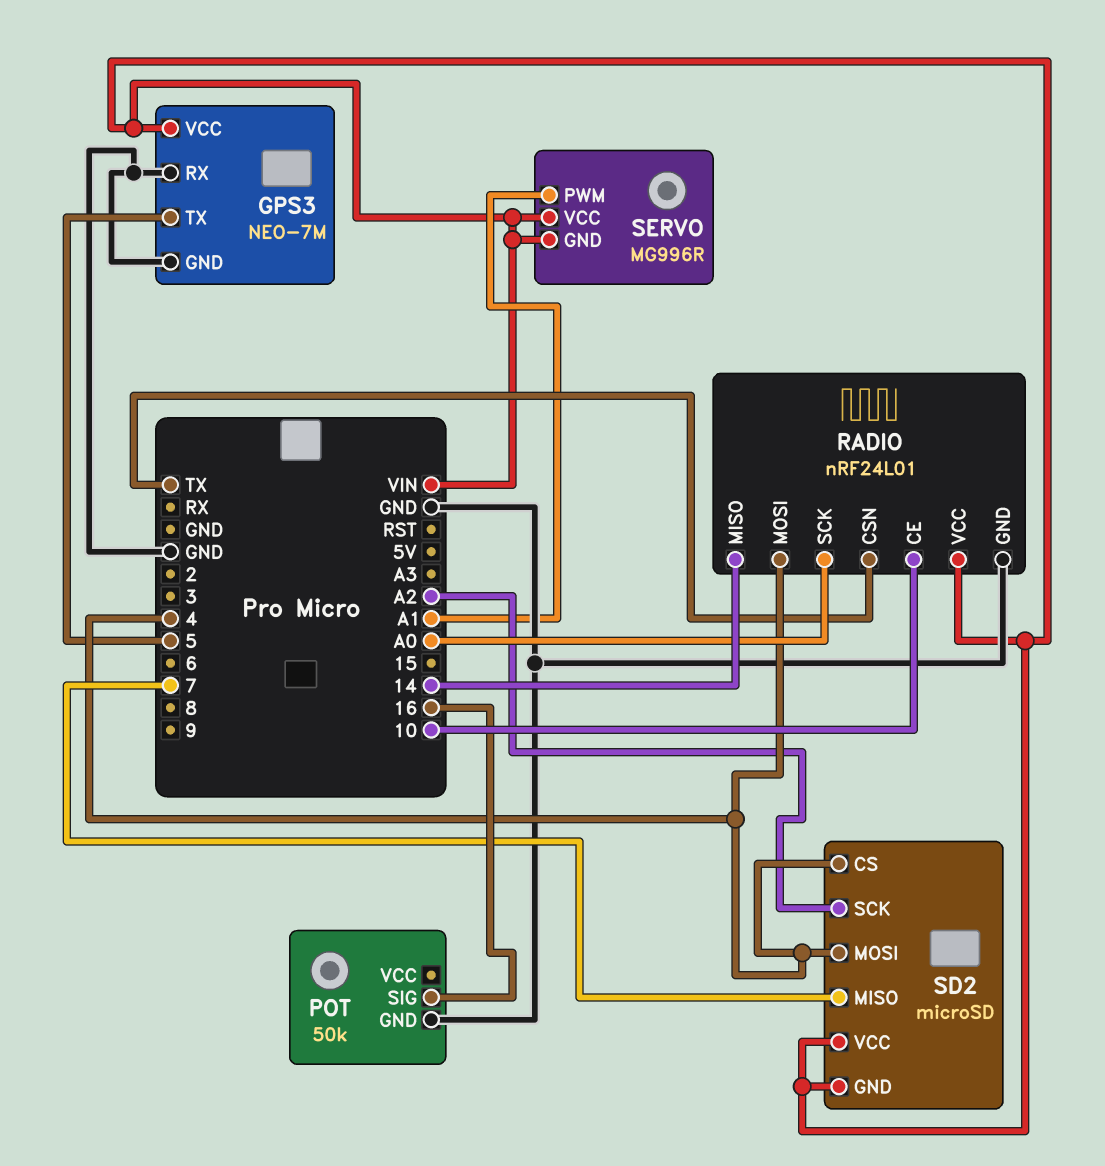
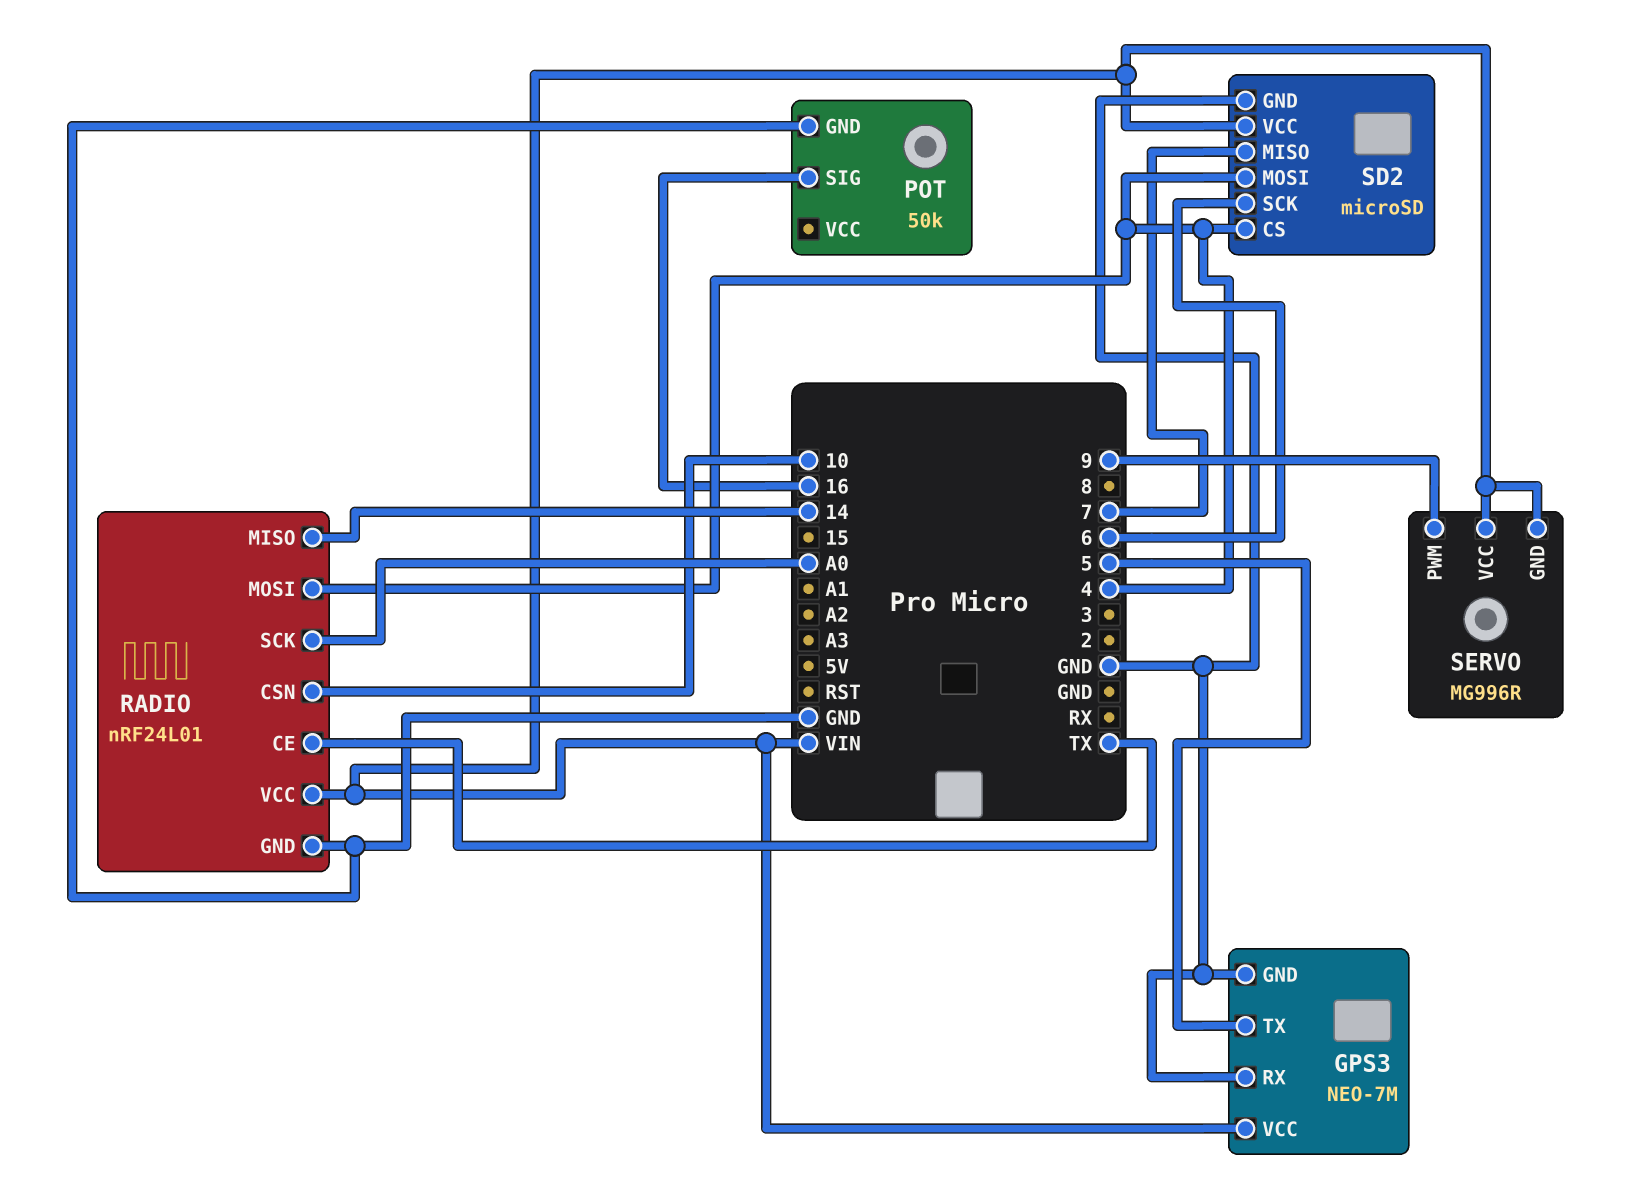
RADIO pin CE: 10 -> TX
RADIO pin CSN: TX -> 10
SD2 pin GND: VIN -> GND
SD2 pin SCK: A2 -> 6
SERVO pin PWM: A1 -> 9

